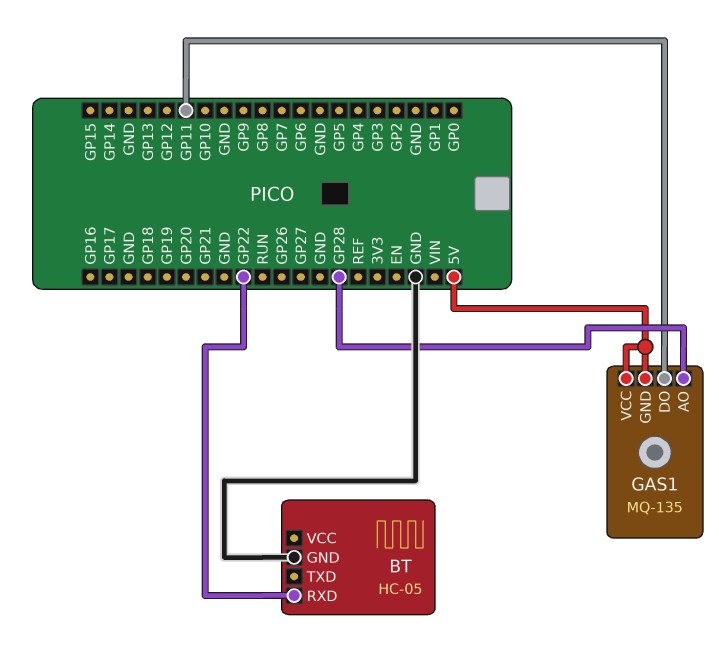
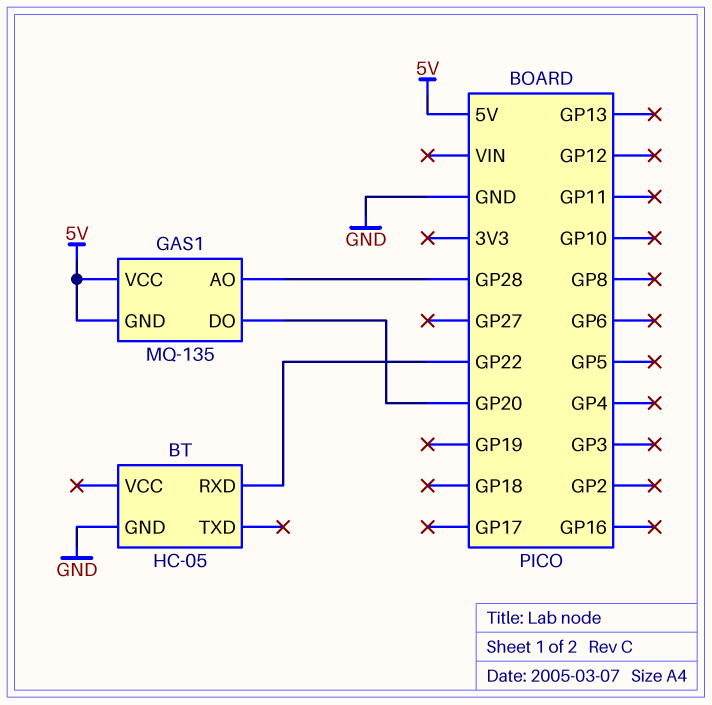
GAS1 pin DO: GP11 -> GP20

